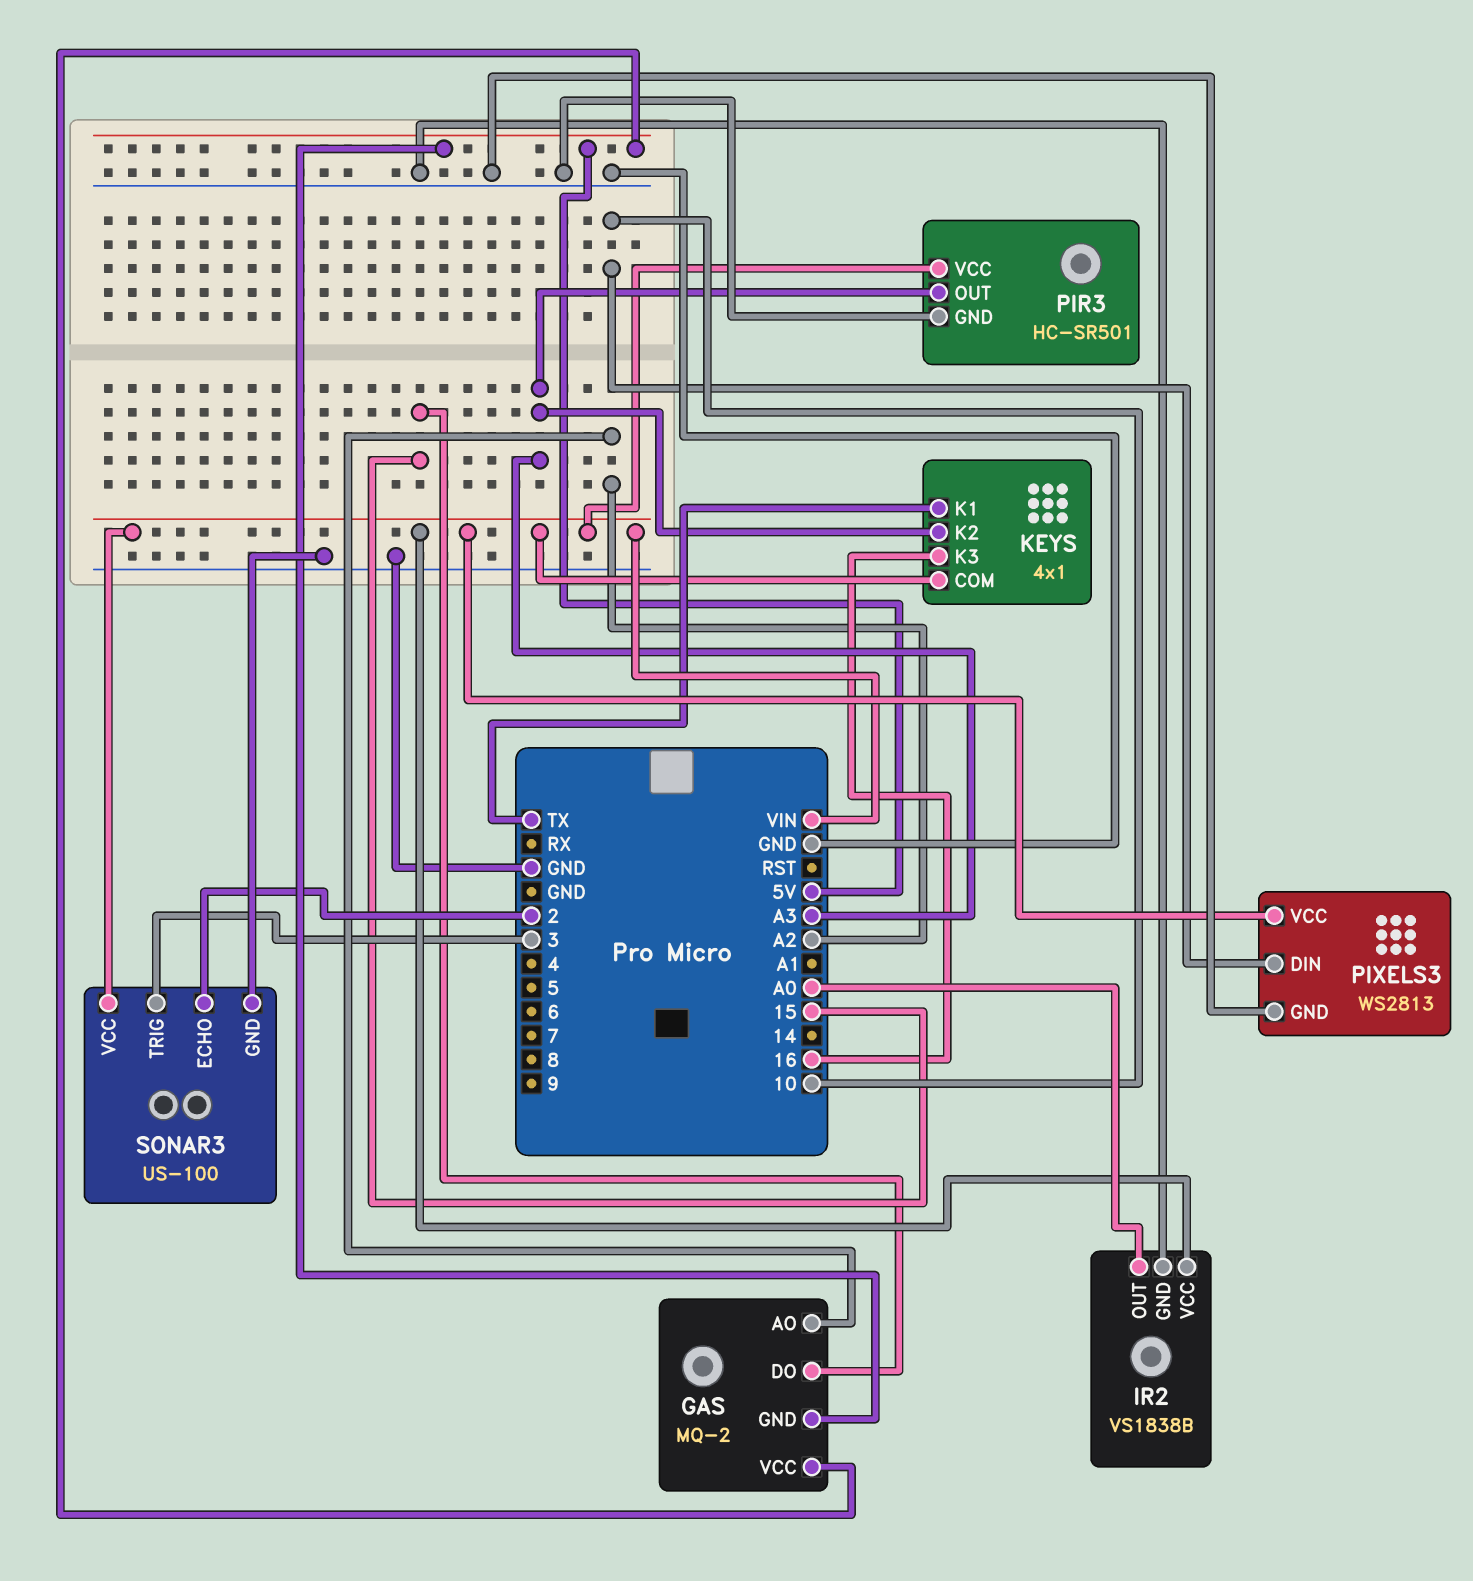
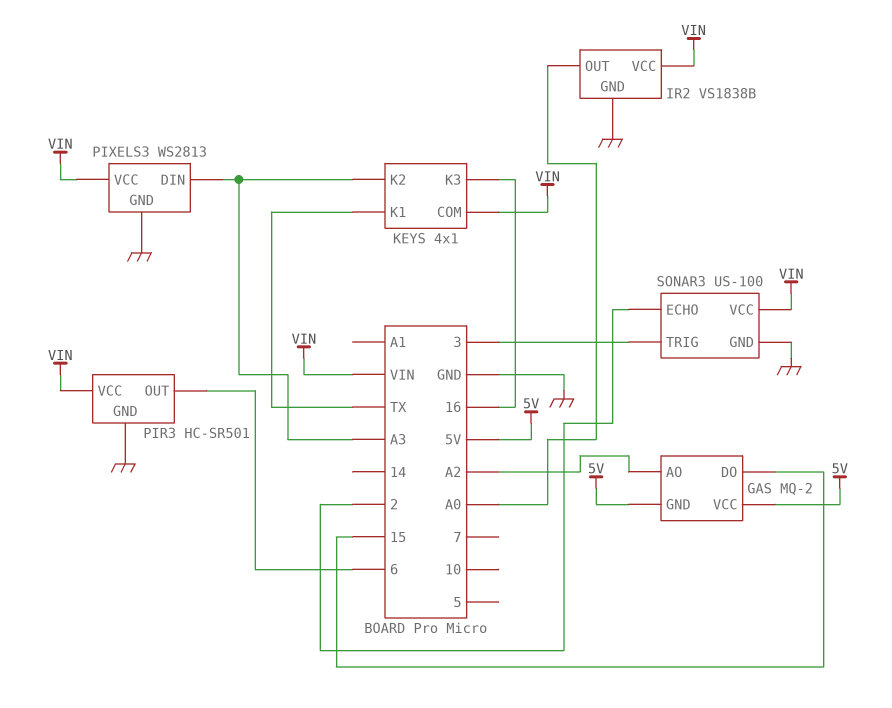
PIR3 pin OUT: A3 -> 6
PIXELS3 pin DIN: 10 -> A3

